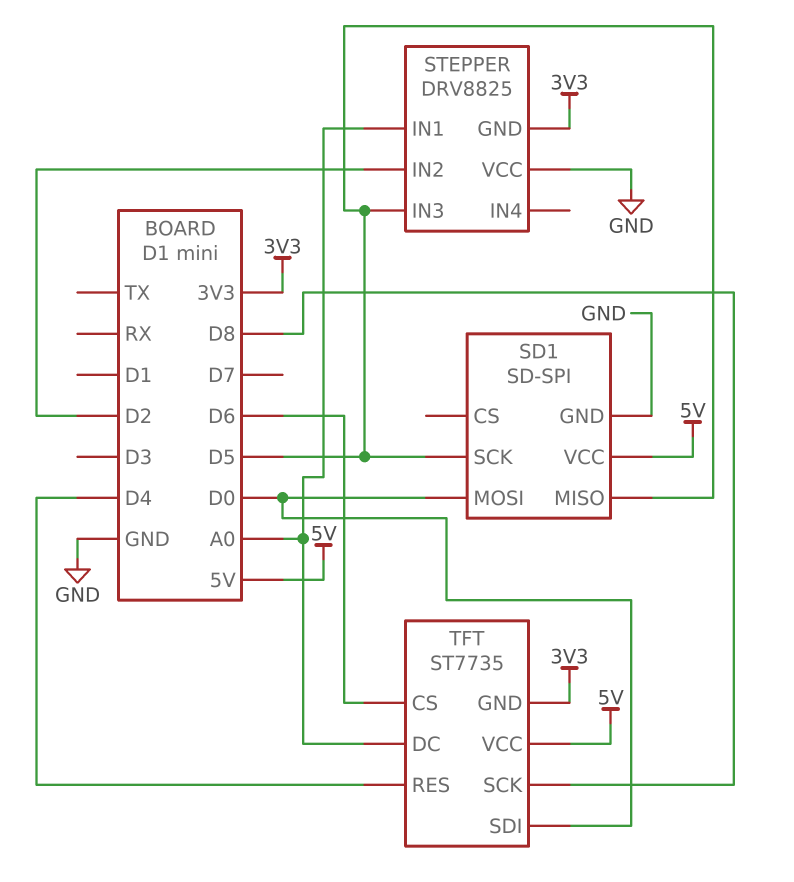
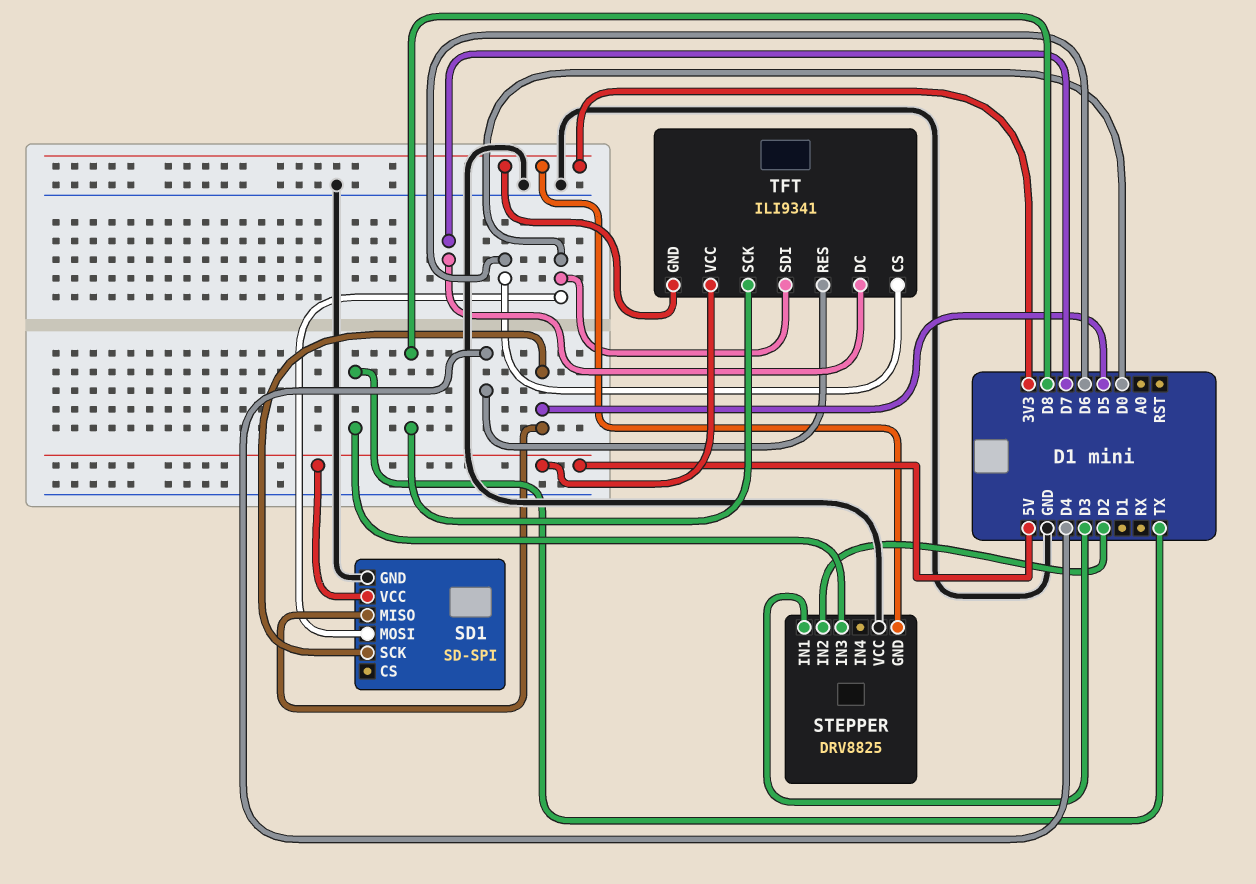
STEPPER pin IN1: A0 -> D3
STEPPER pin IN3: D5 -> TX
TFT: ST7735 -> ILI9341
TFT pin DC: A0 -> D7

